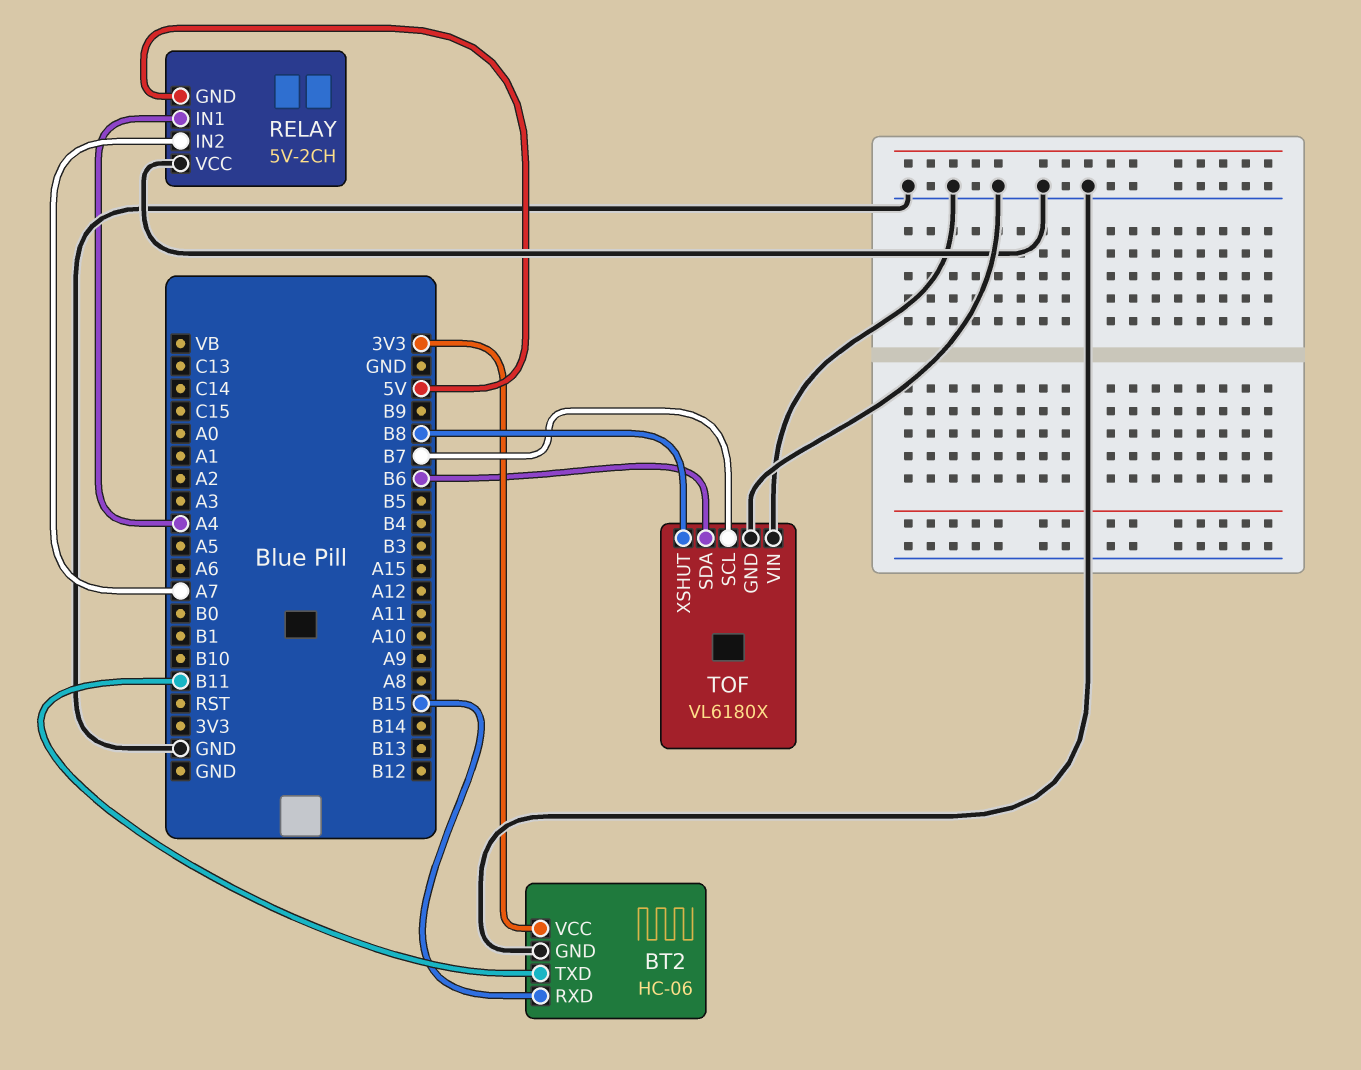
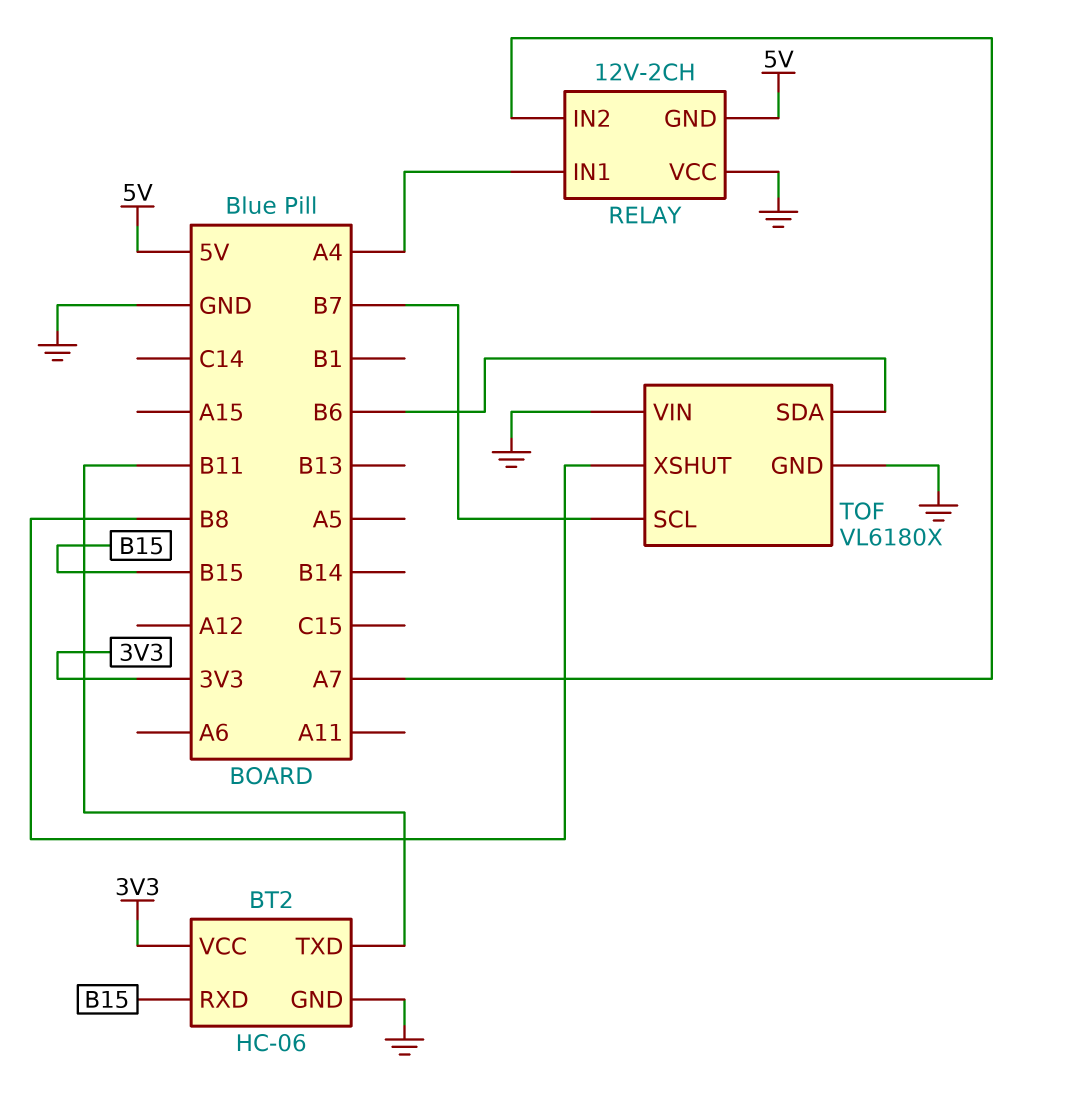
RELAY: 5V-2CH -> 12V-2CH

